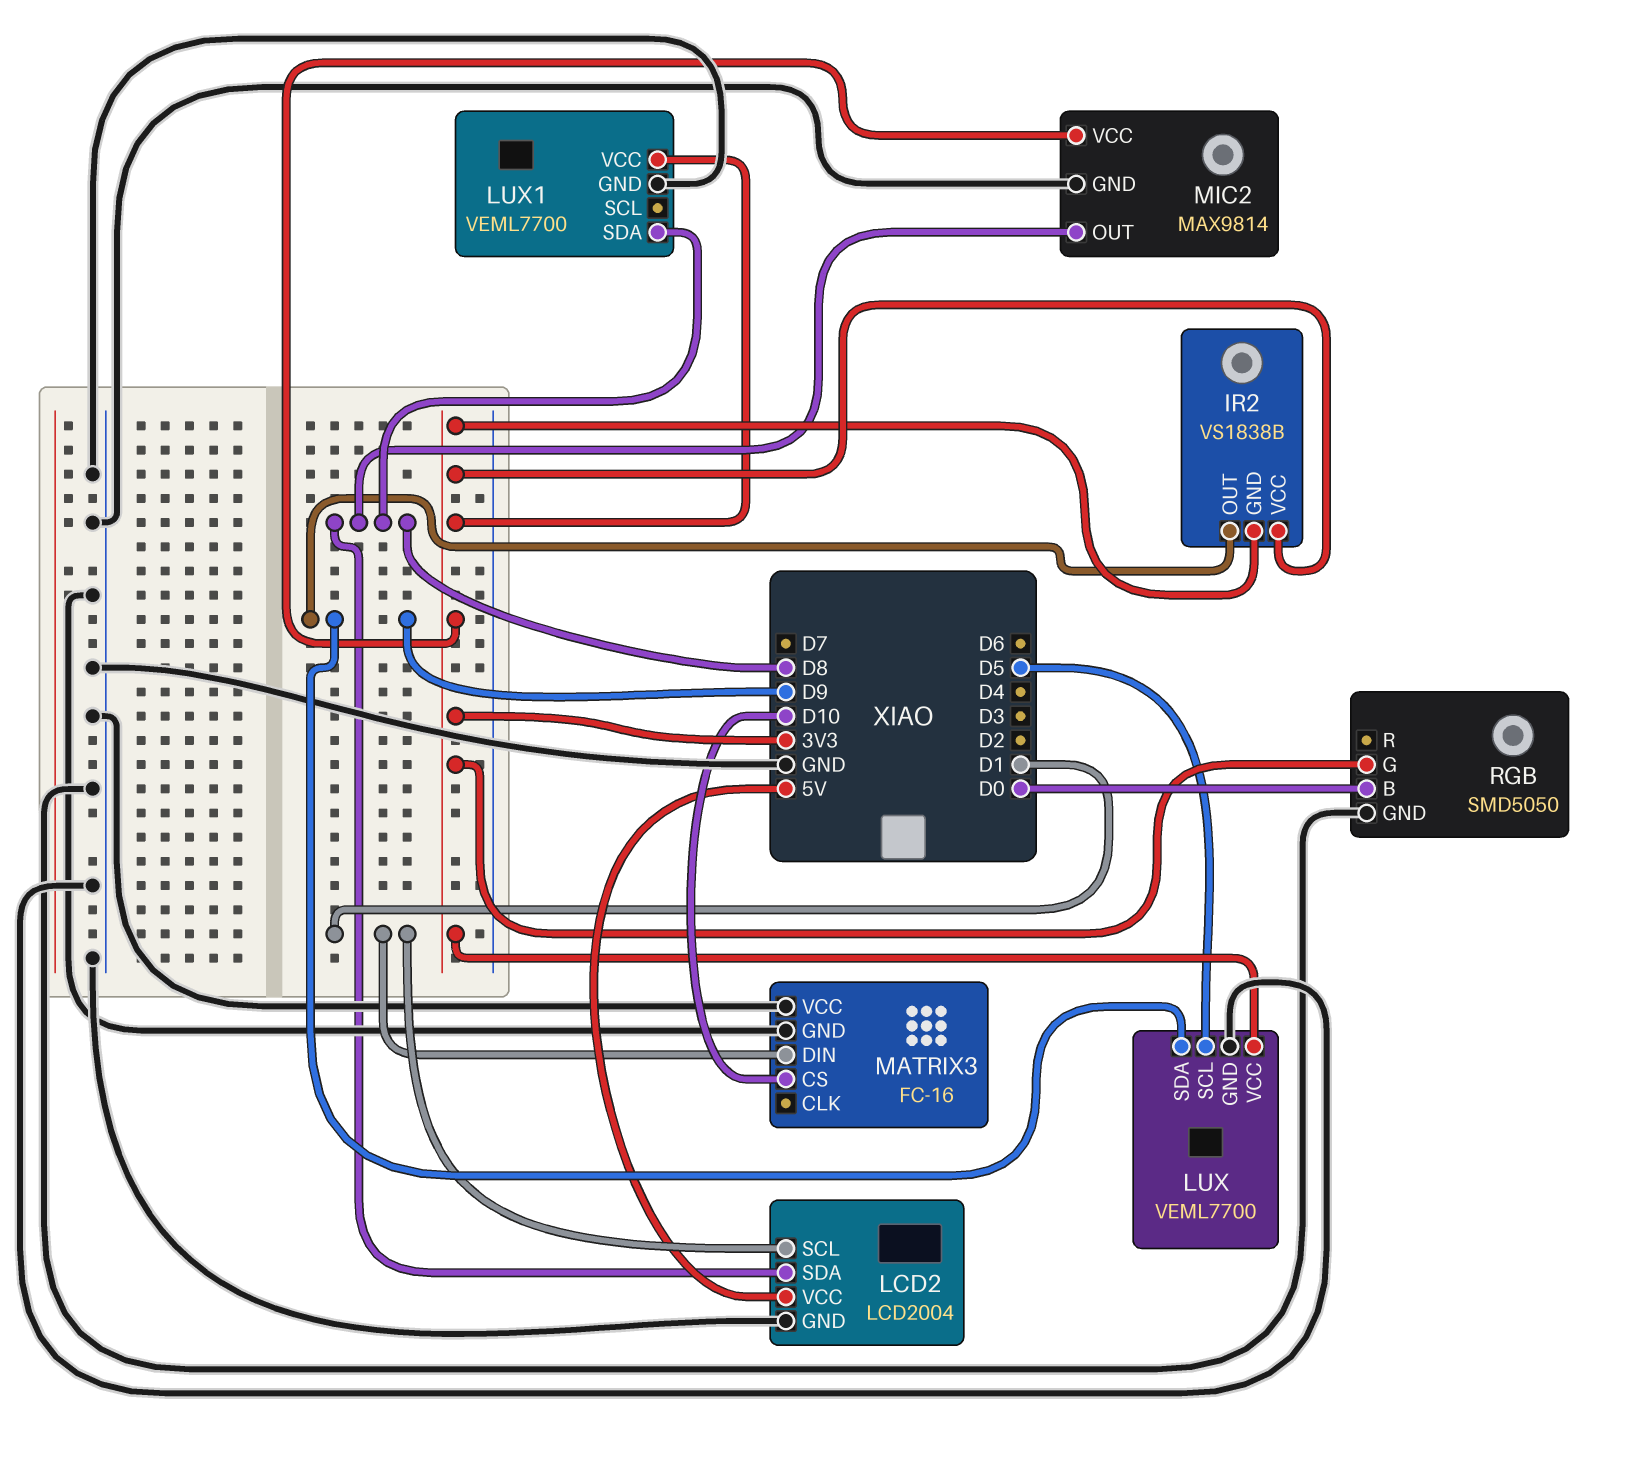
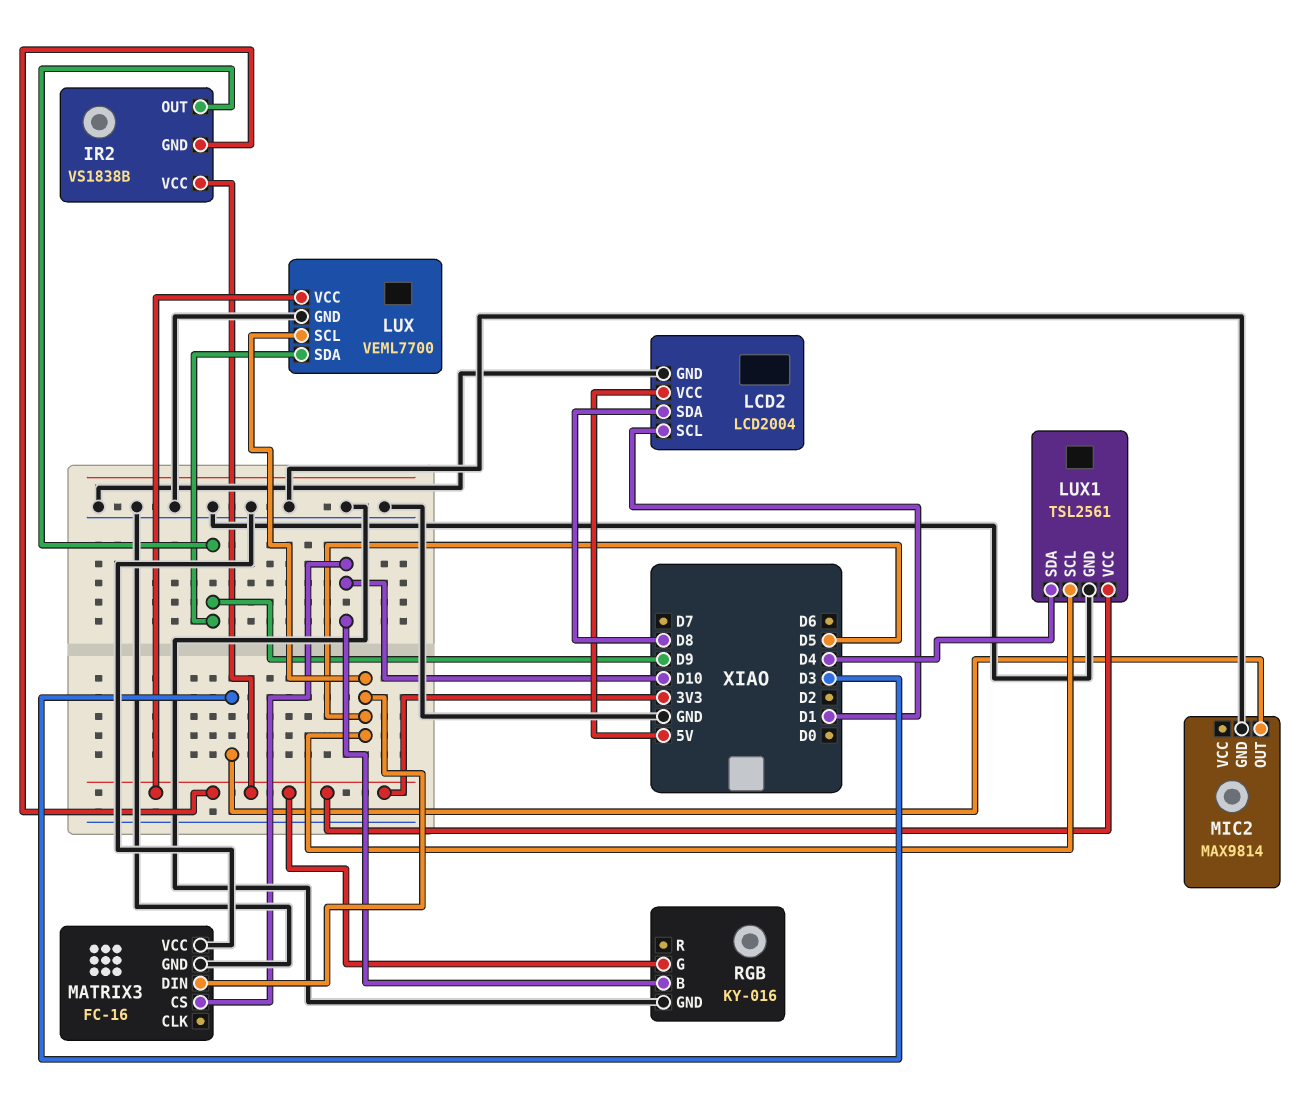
LUX1: VEML7700 -> TSL2561
LUX1 pin SCL: none -> D5
LUX1 pin SDA: D8 -> D4
MATRIX3 pin DIN: D1 -> D5
MIC2 pin OUT: D8 -> D3
MIC2 pin VCC: 3V3 -> none
RGB: SMD5050 -> KY-016
RGB pin B: D0 -> D10

